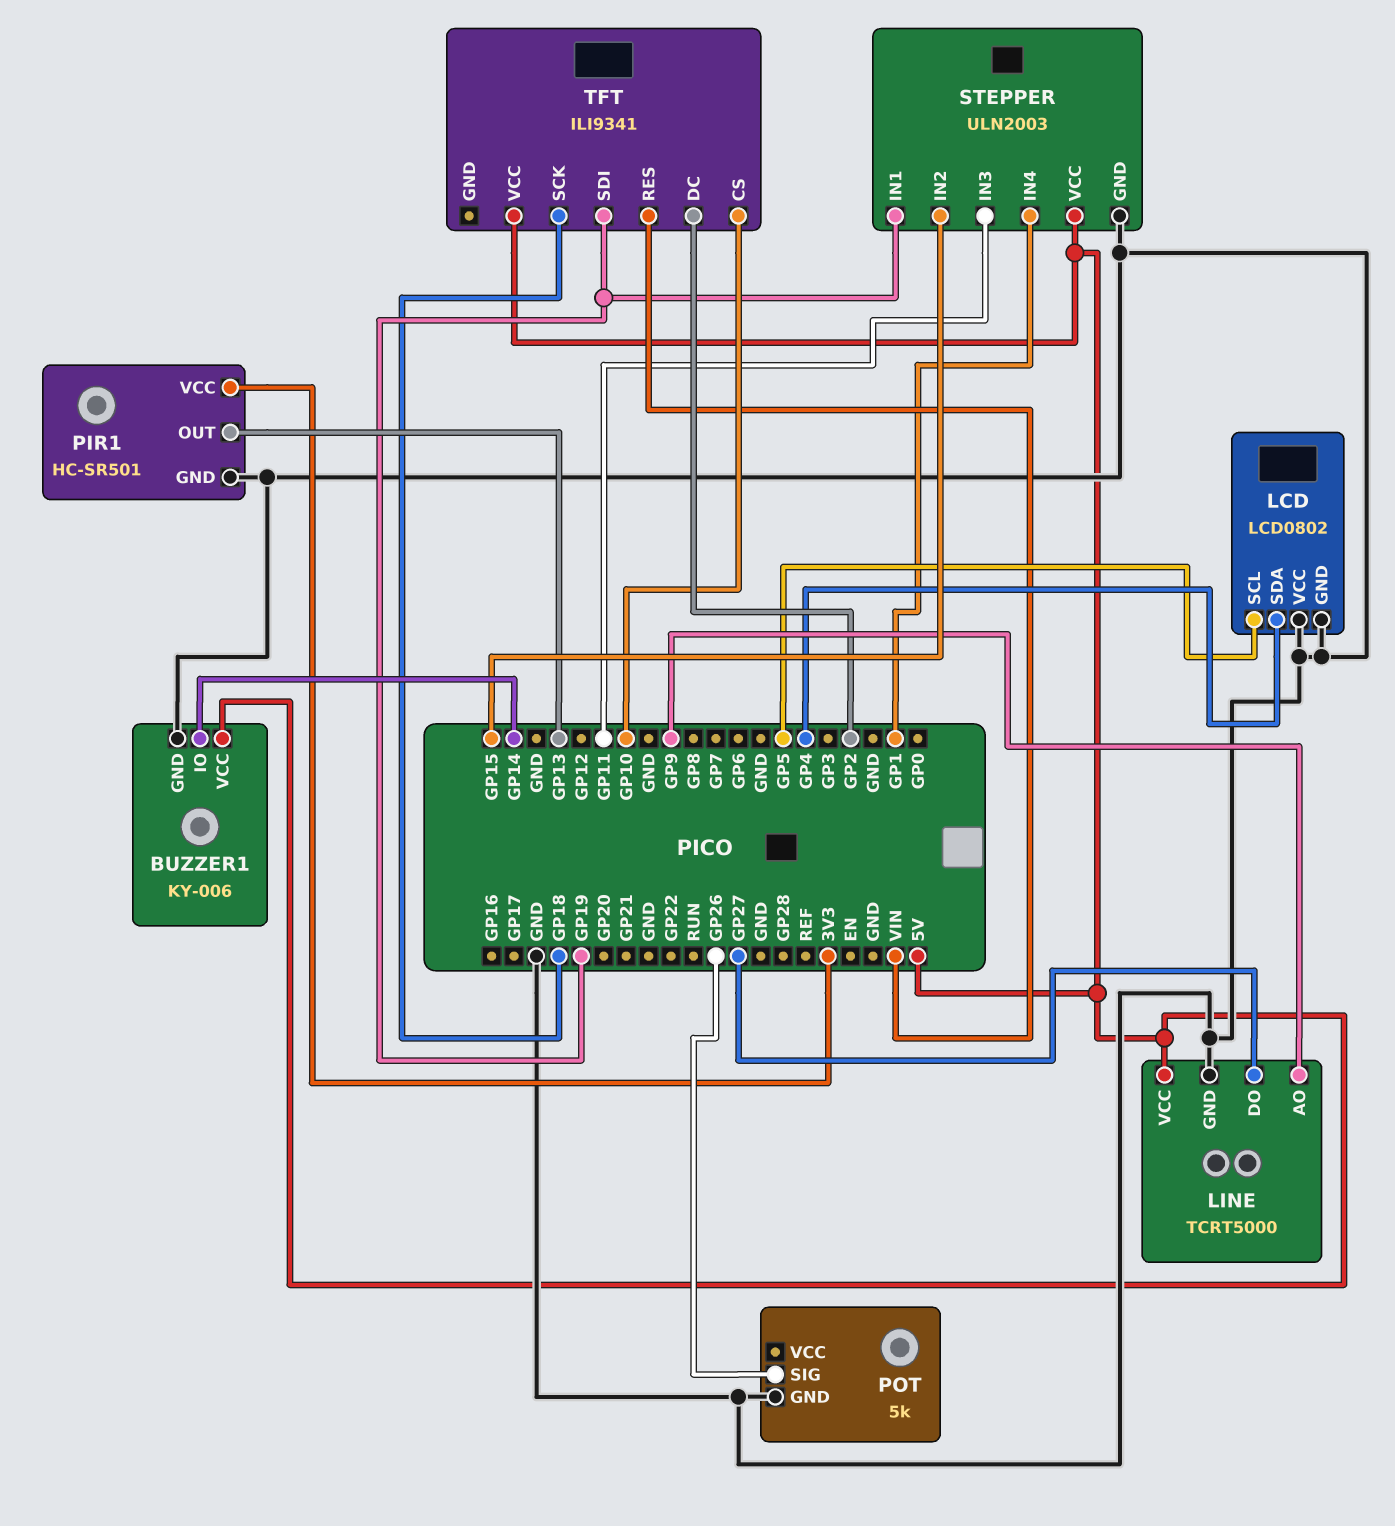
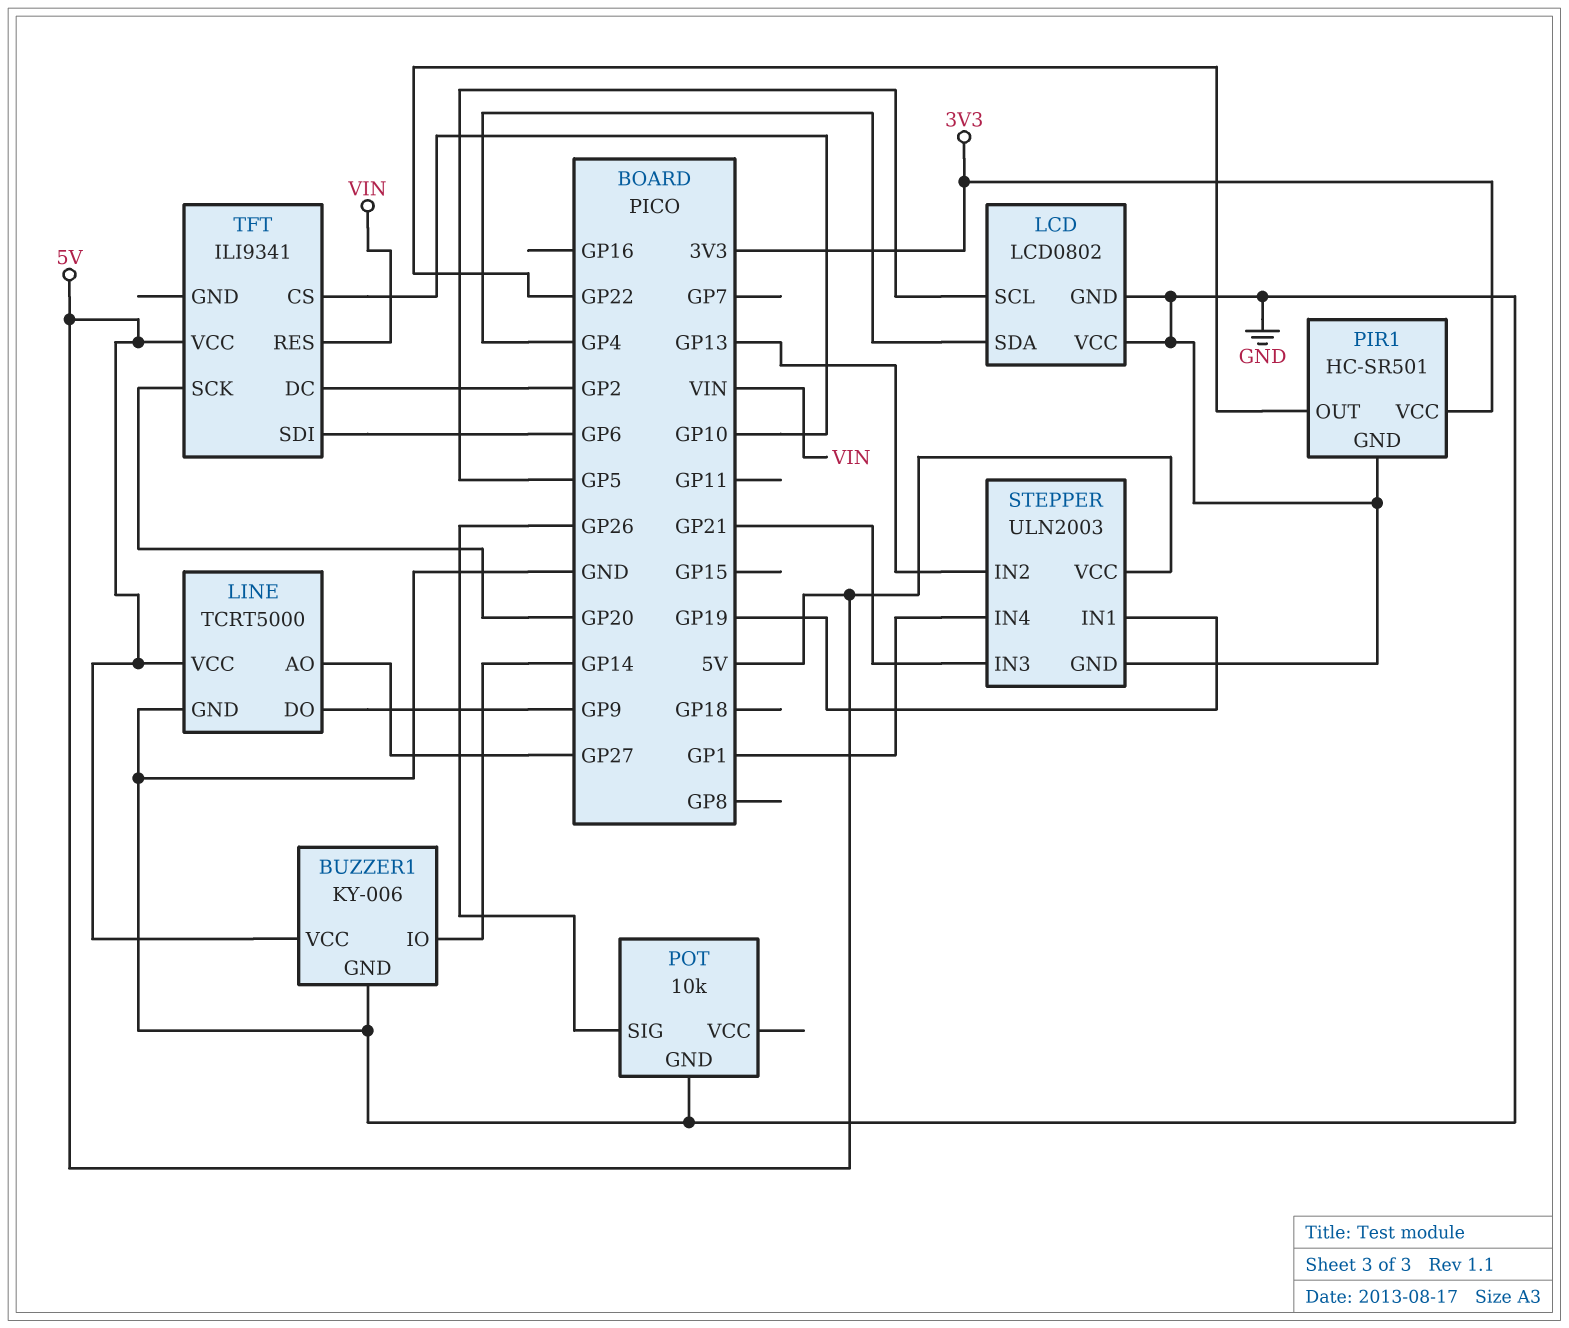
LINE pin AO: GP9 -> GP27
LINE pin DO: GP27 -> GP9
PIR1 pin OUT: GP13 -> GP22
POT: 5k -> 10k
STEPPER pin IN2: GP15 -> GP13
STEPPER pin IN3: GP11 -> GP21
TFT pin SCK: GP18 -> GP20
TFT pin SDI: GP19 -> GP6

